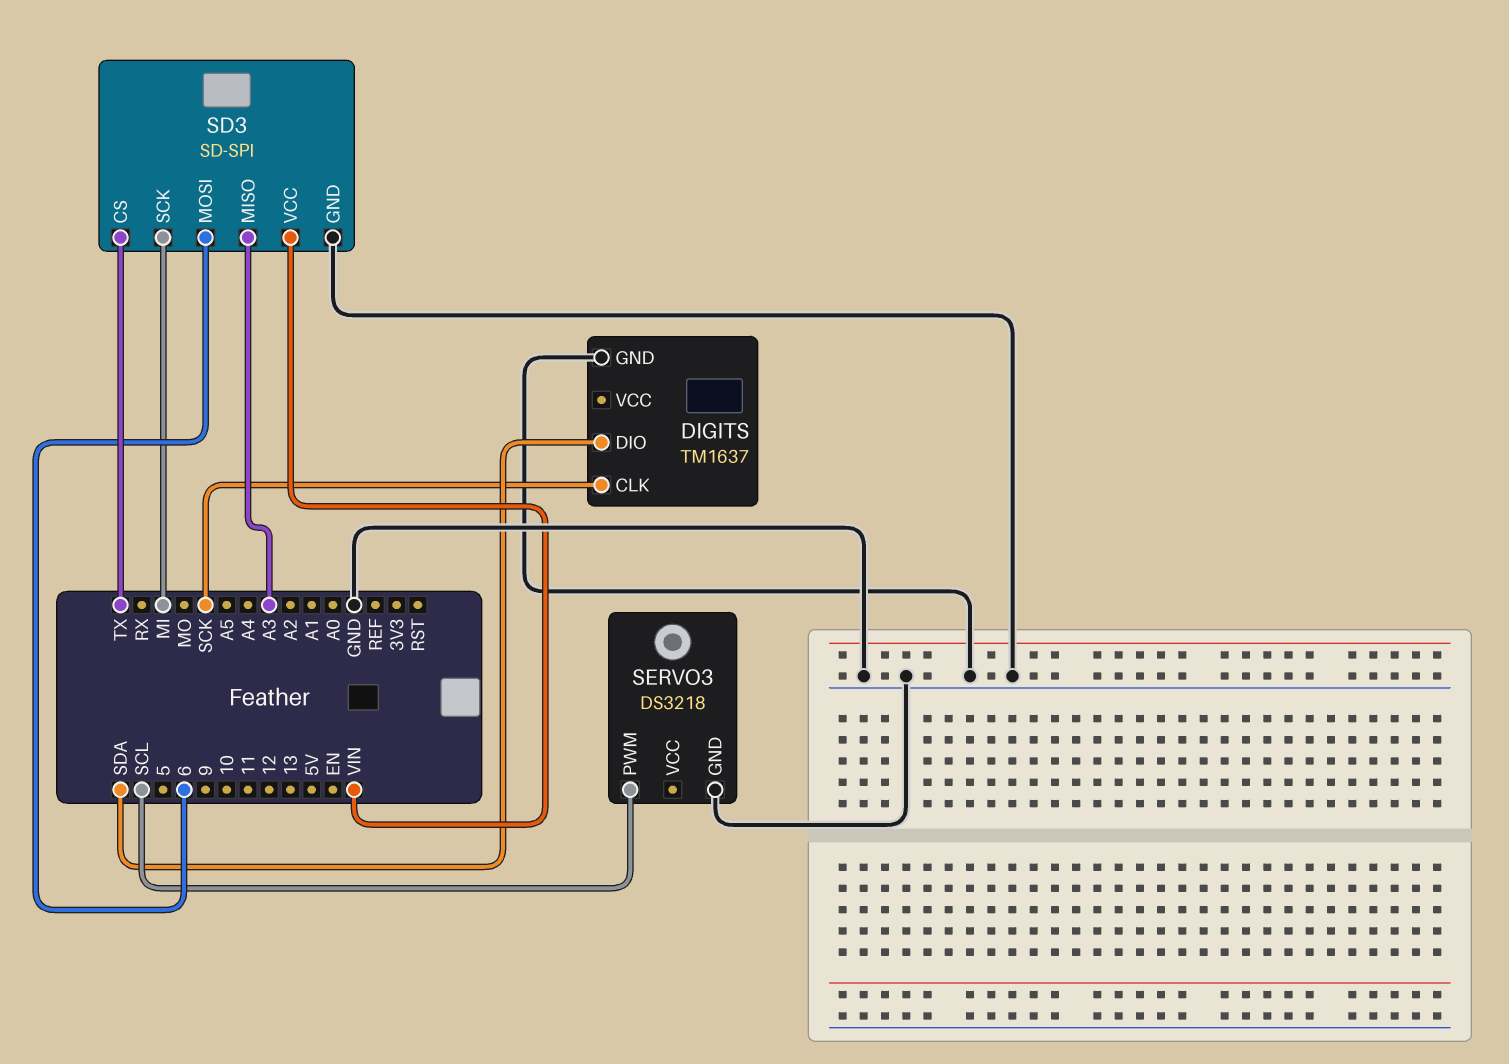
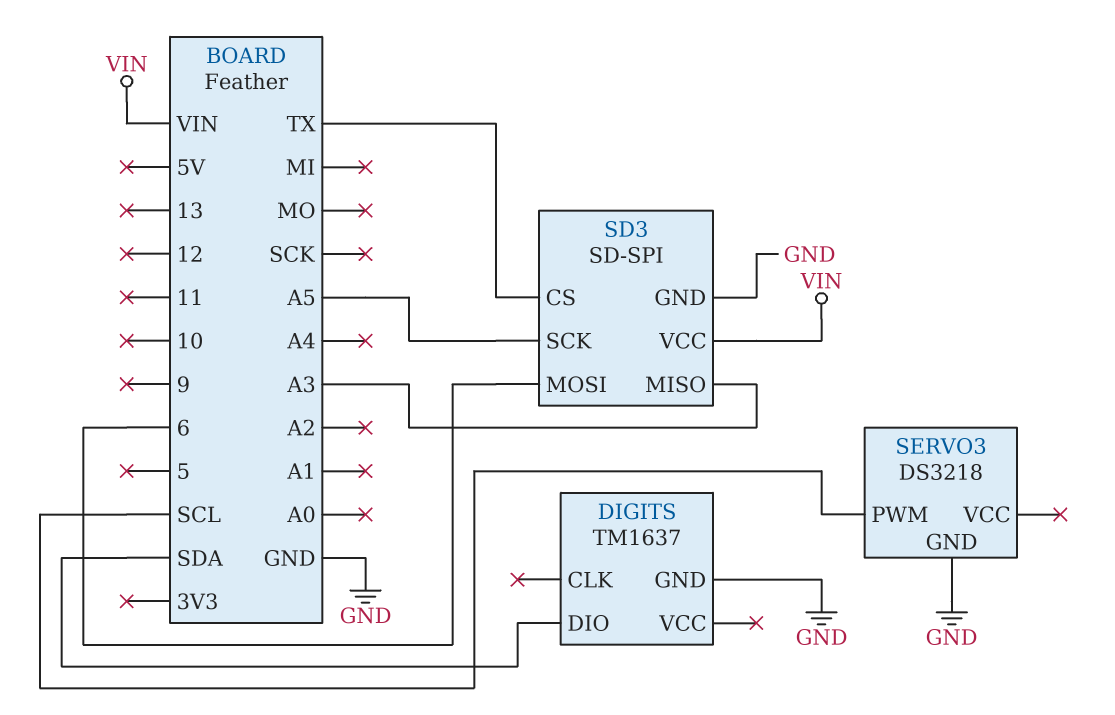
DIGITS pin CLK: SCK -> none
SD3 pin SCK: MI -> A5

